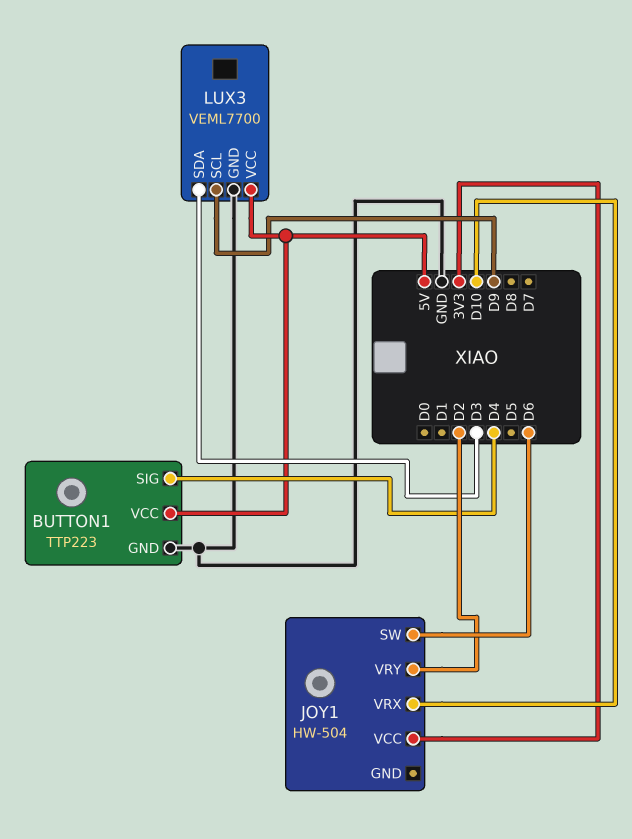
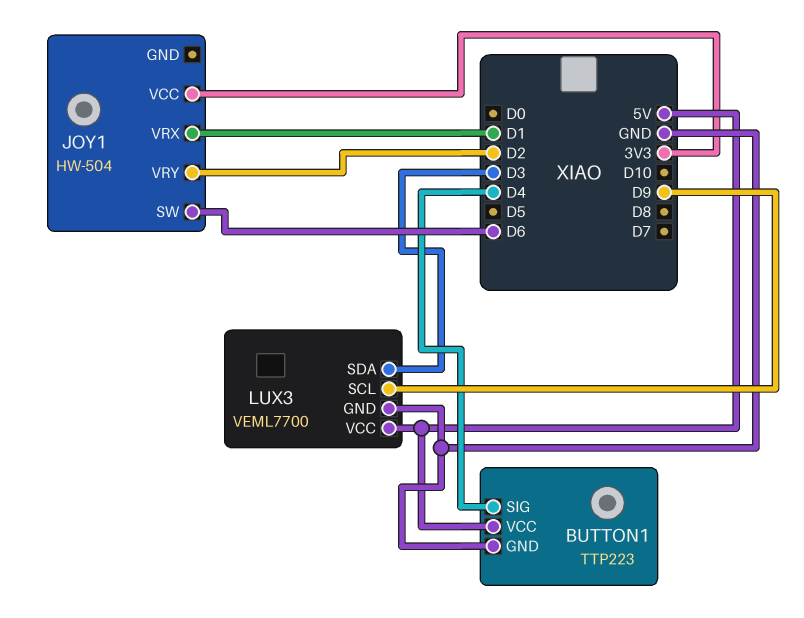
JOY1 pin VRX: D10 -> D1

